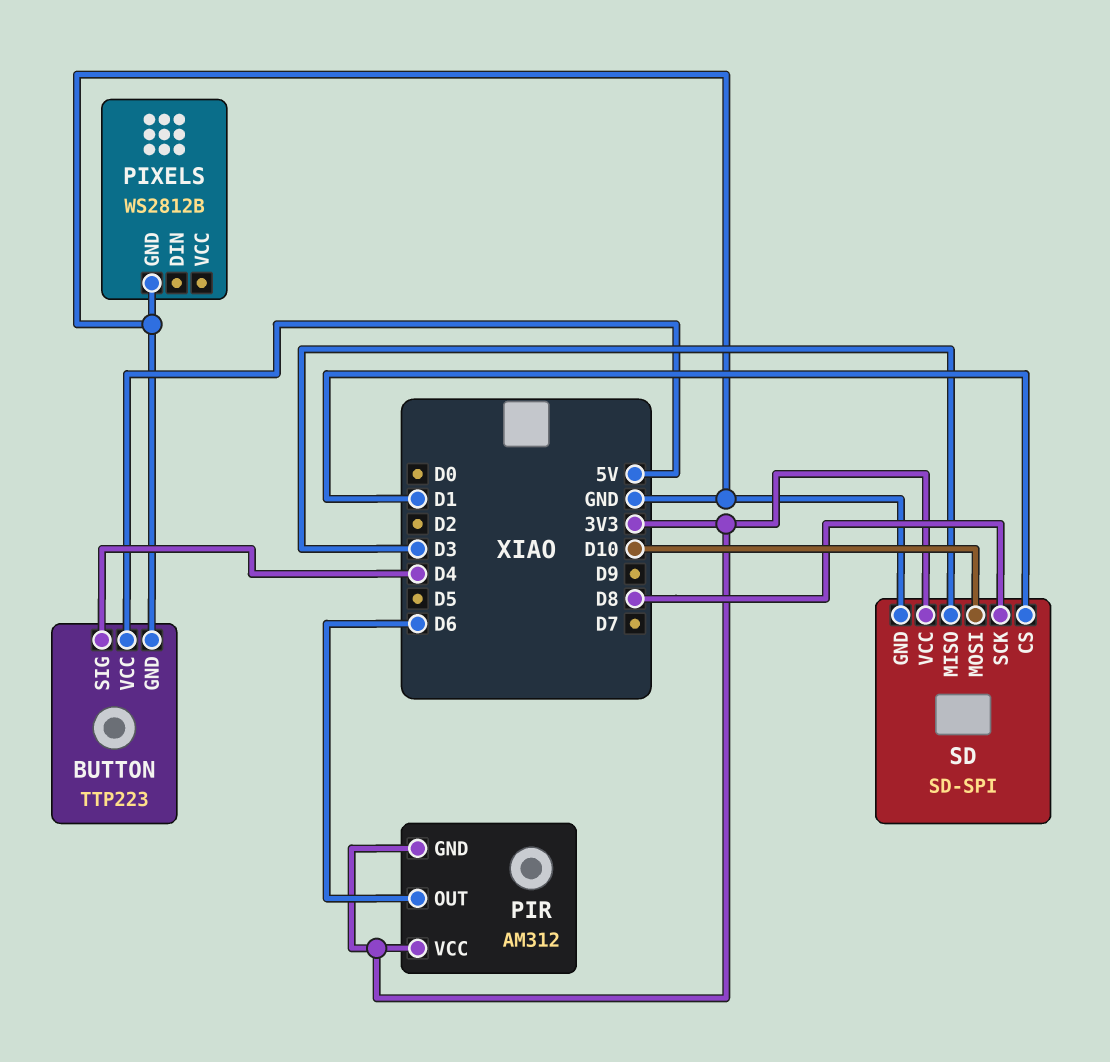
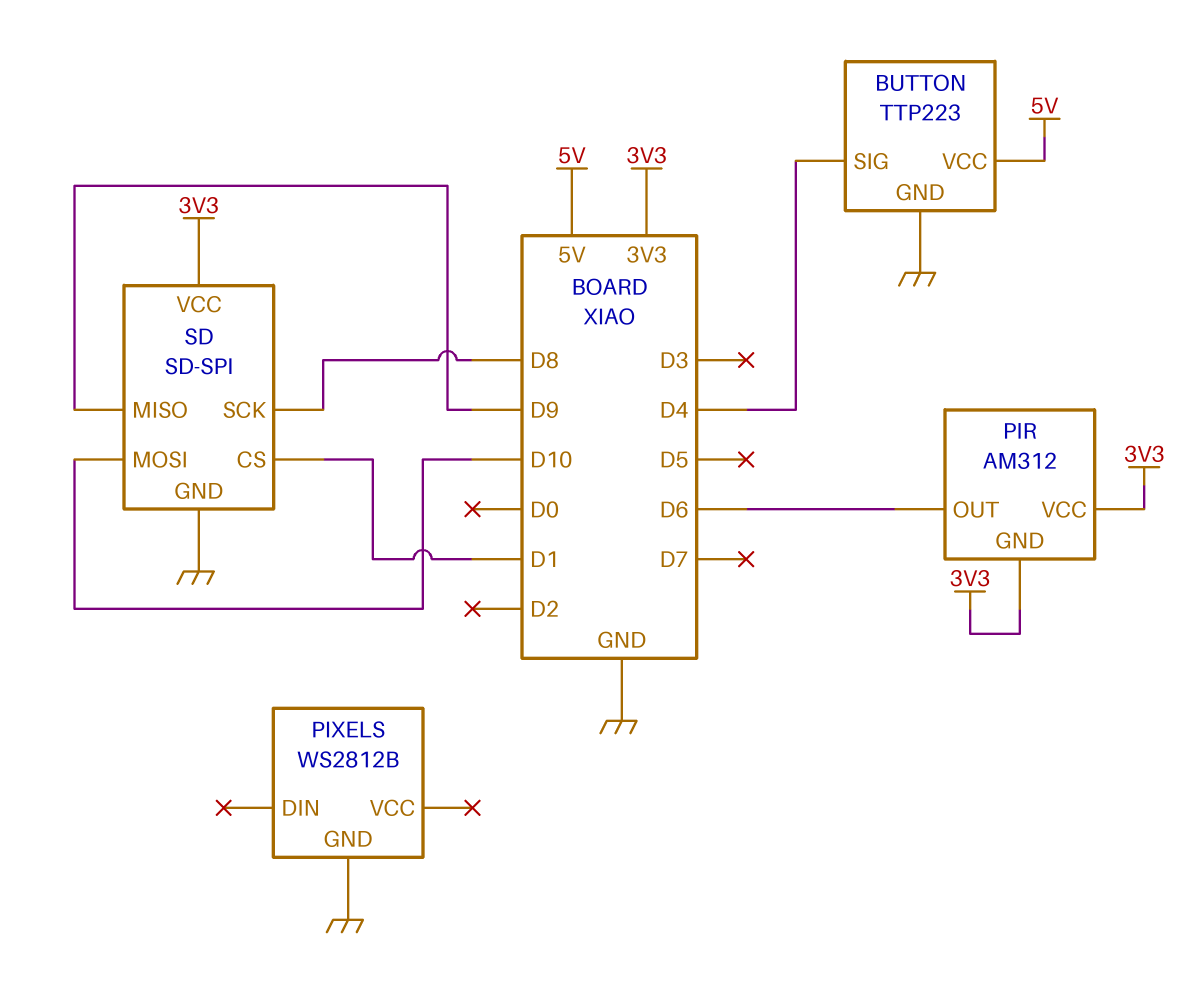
SD pin MISO: D3 -> D9

